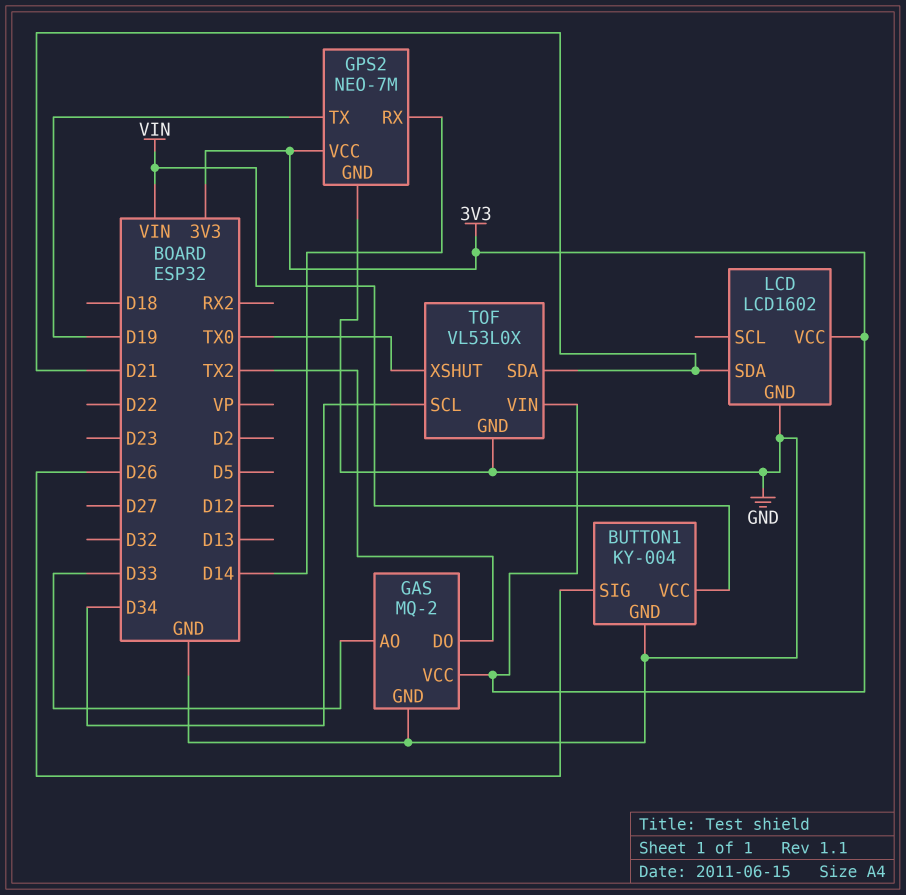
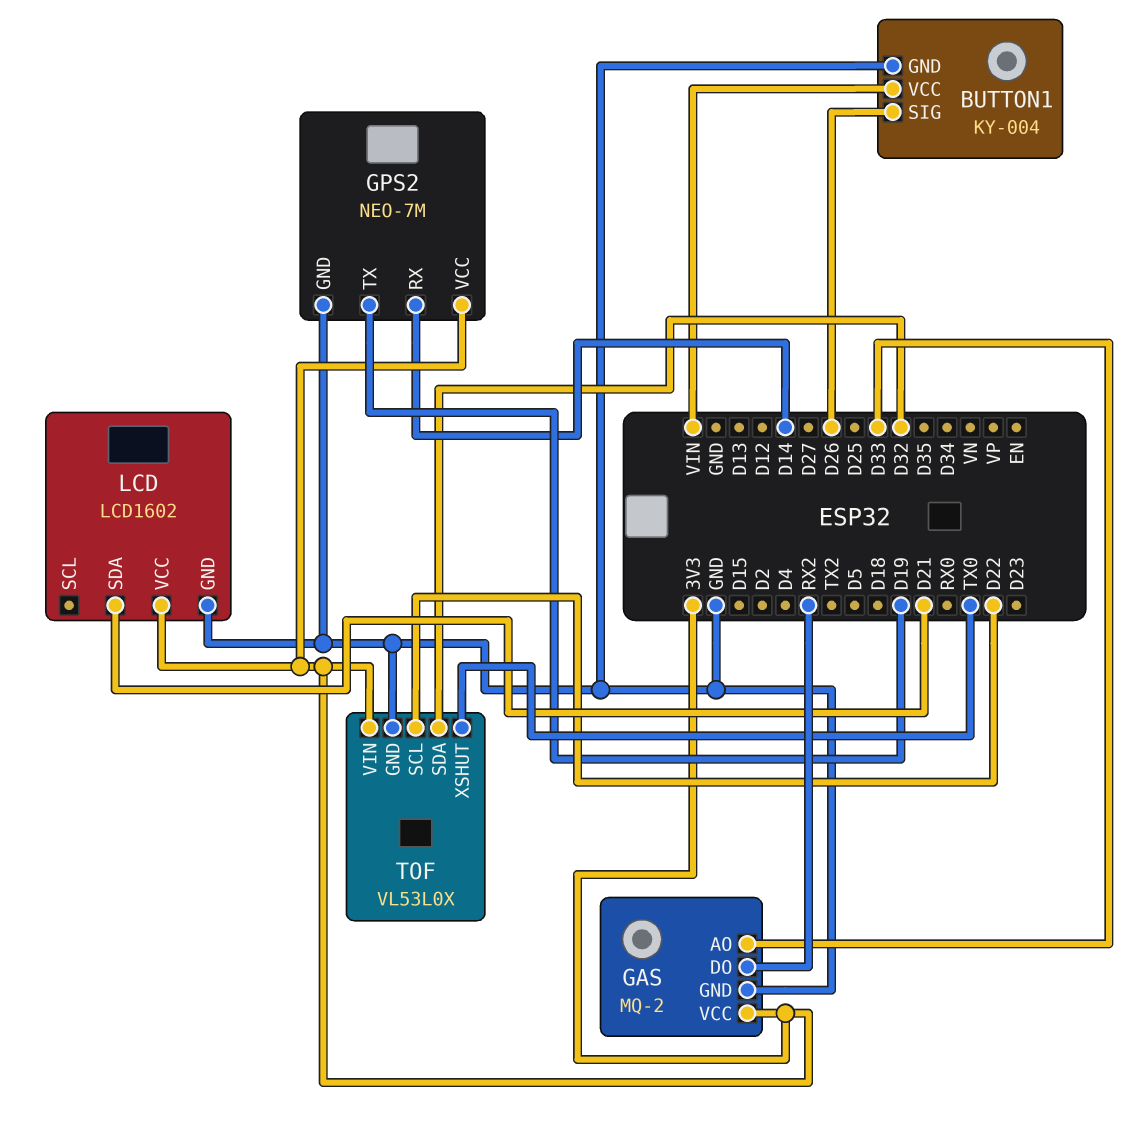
GAS pin DO: TX2 -> RX2
TOF pin SCL: D34 -> D22
TOF pin SDA: D21 -> D32

